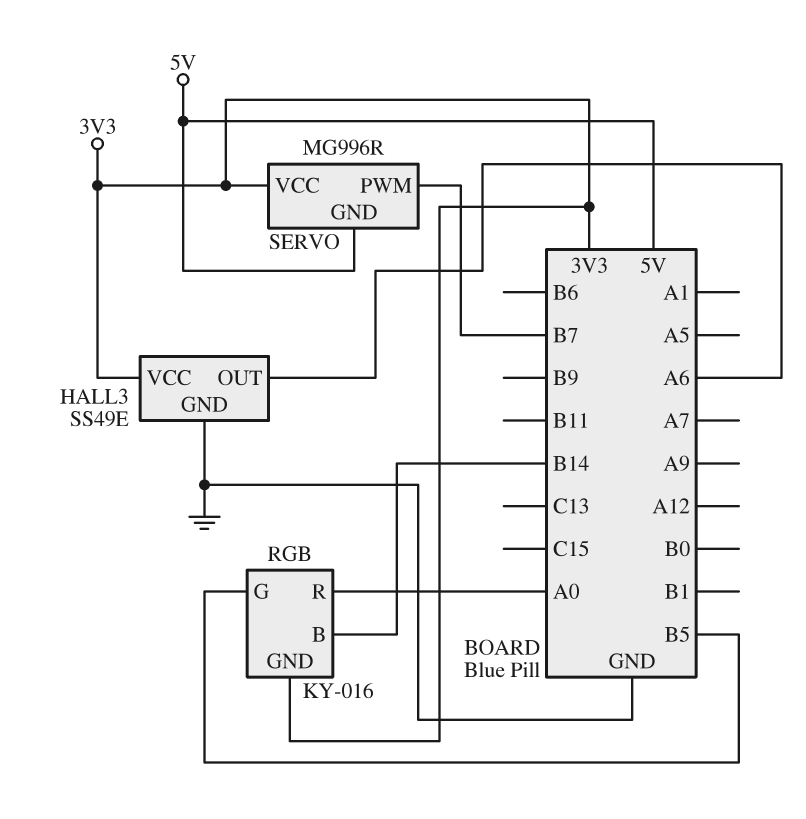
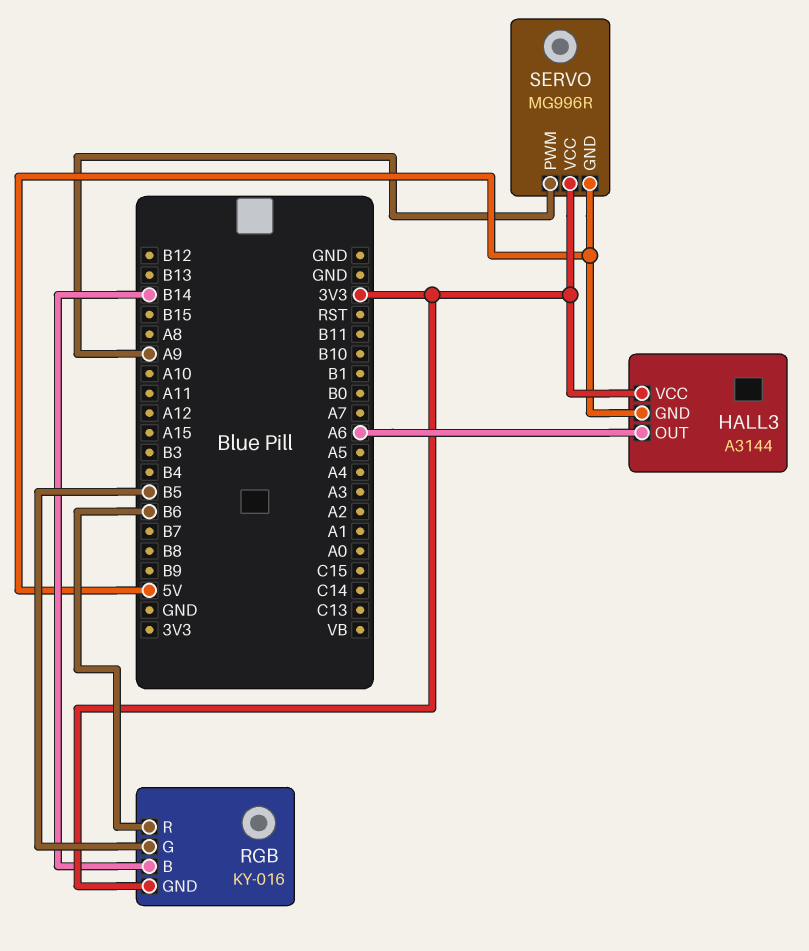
HALL3: SS49E -> A3144
HALL3 pin GND: GND -> 5V
RGB pin R: A0 -> B6
SERVO pin PWM: B7 -> A9

